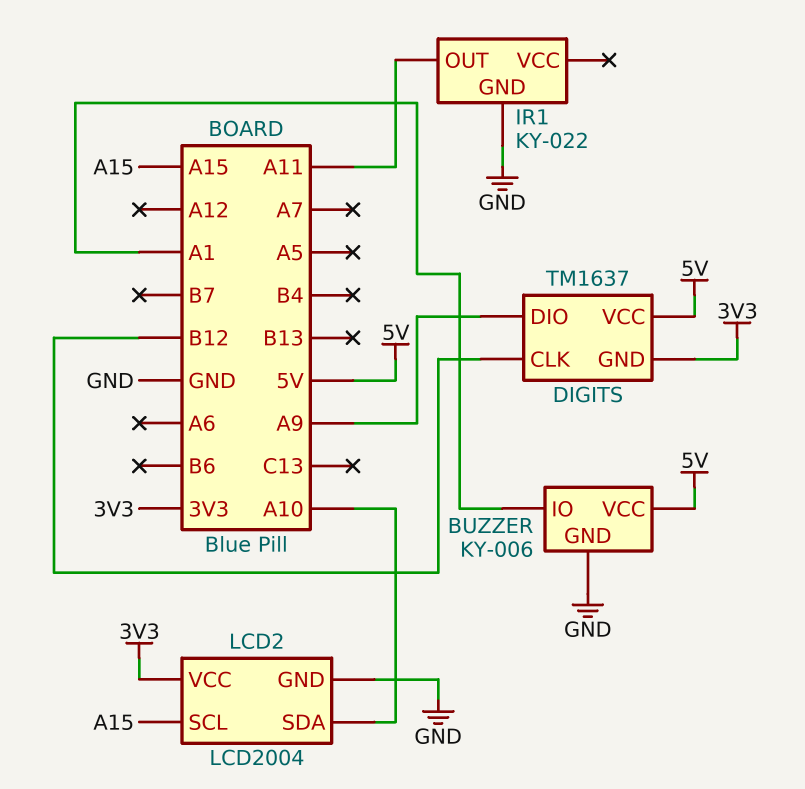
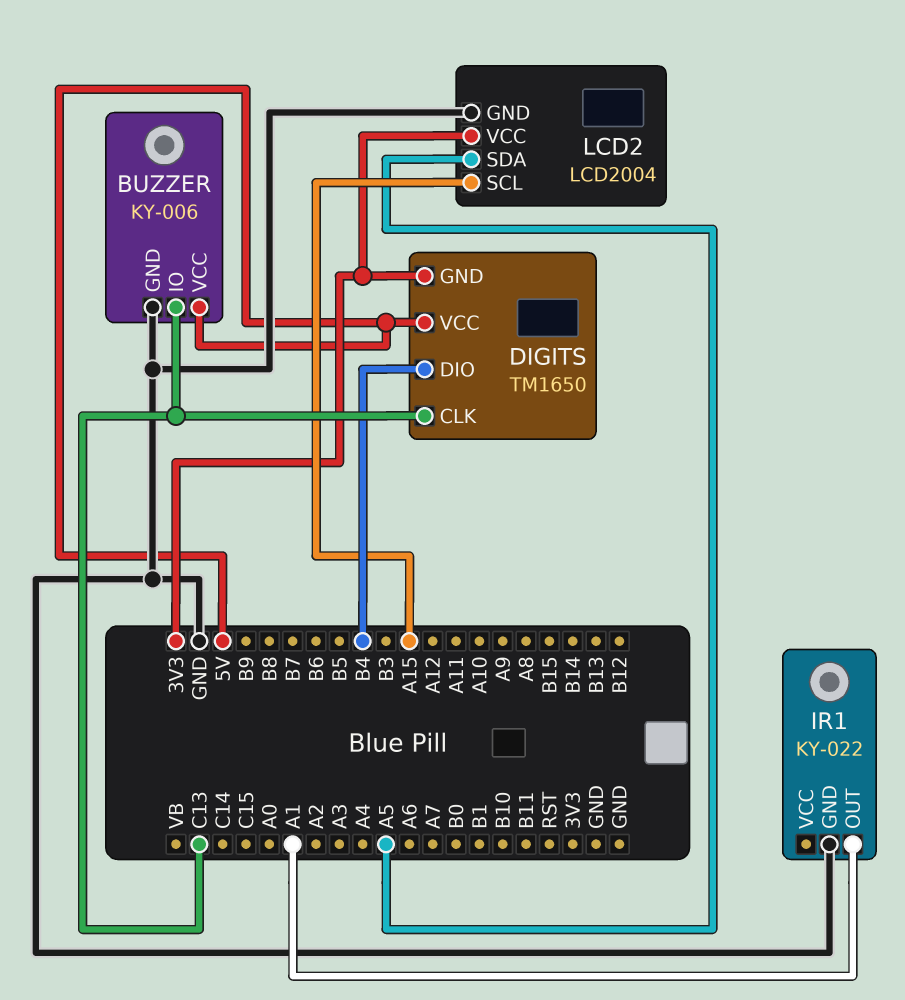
BUZZER pin IO: A1 -> C13
DIGITS: TM1637 -> TM1650
DIGITS pin CLK: B12 -> C13
DIGITS pin DIO: A9 -> B4
IR1 pin OUT: A11 -> A1
LCD2 pin SDA: A10 -> A5

